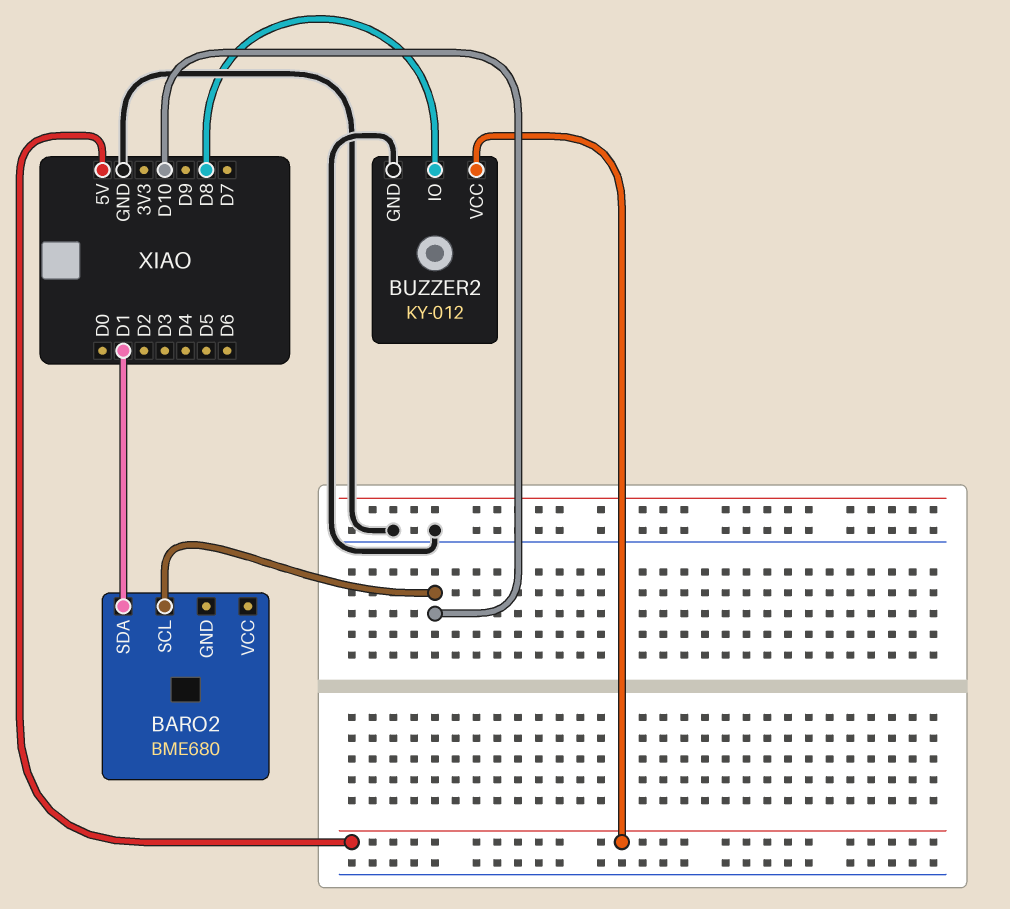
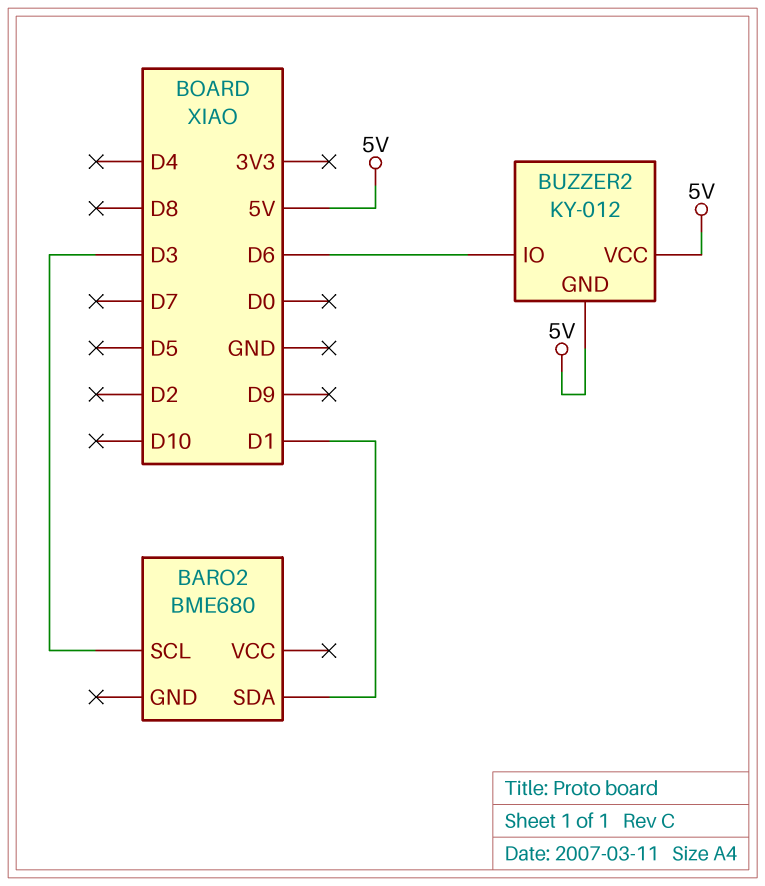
BARO2 pin SCL: D10 -> D3
BUZZER2 pin GND: GND -> 5V
BUZZER2 pin IO: D8 -> D6

